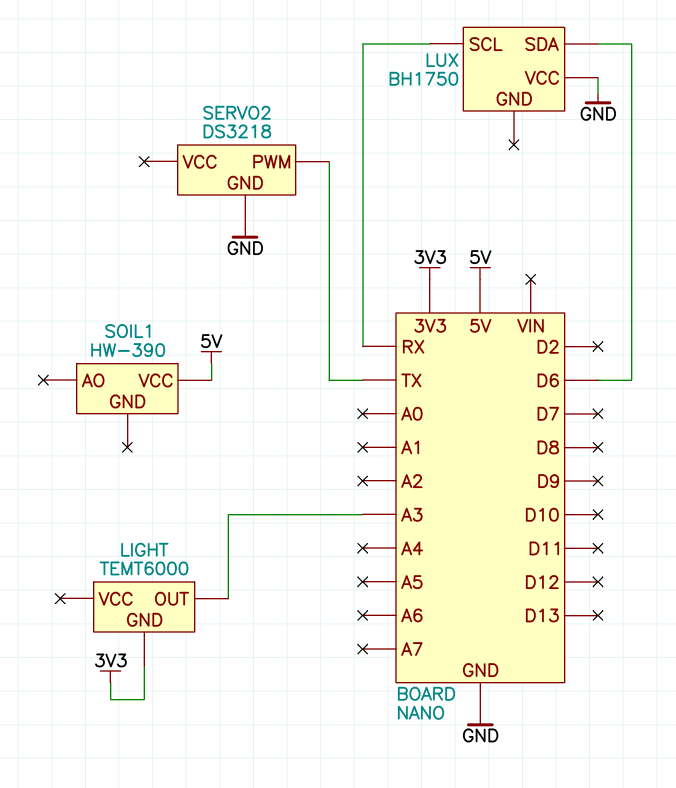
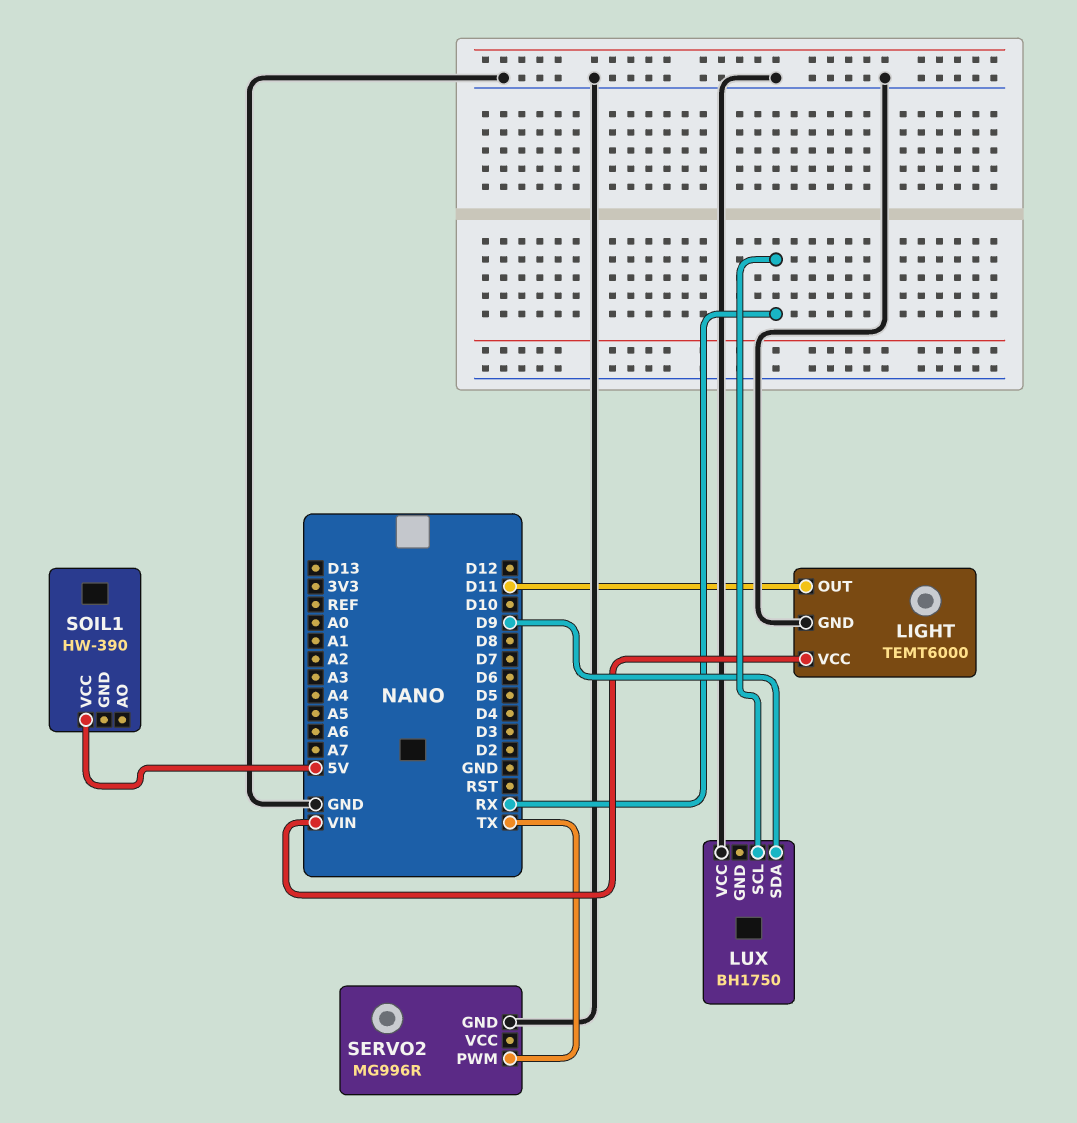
LIGHT pin GND: 3V3 -> GND
LIGHT pin OUT: A3 -> D11
LIGHT pin VCC: none -> VIN
LUX pin SDA: D6 -> D9
SERVO2: DS3218 -> MG996R

